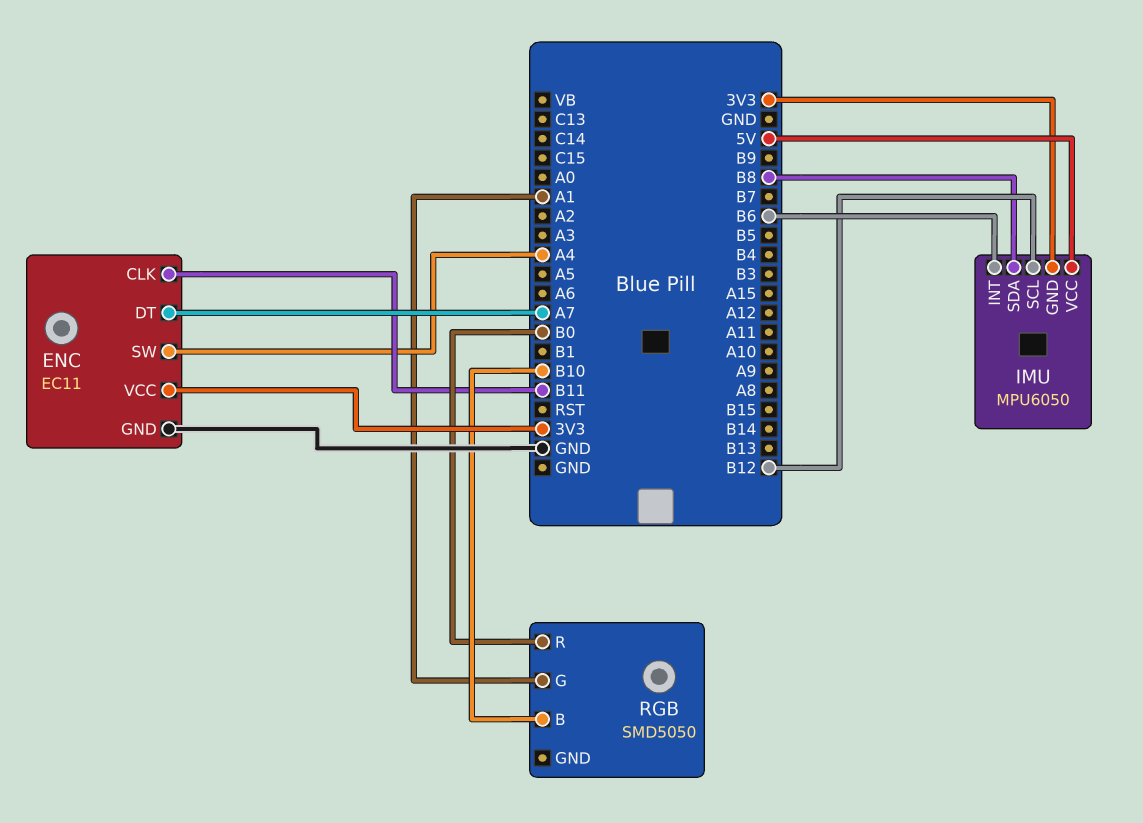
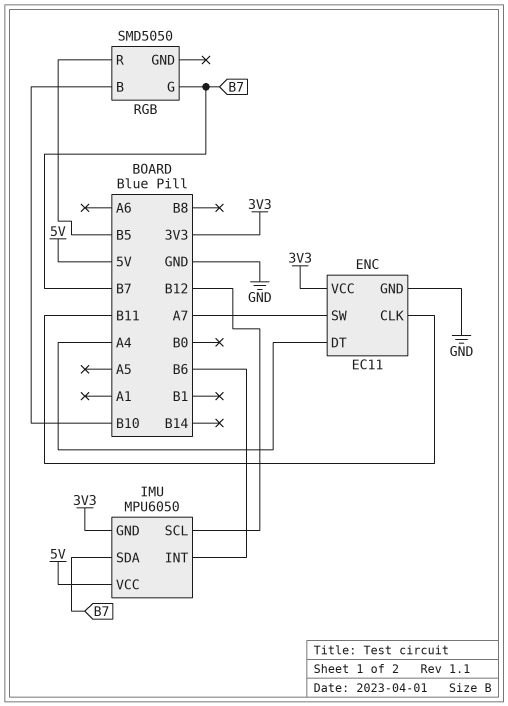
ENC pin DT: A7 -> A4
ENC pin SW: A4 -> A7
IMU pin SDA: B8 -> B7
RGB pin G: A1 -> B7
RGB pin R: B0 -> B5

